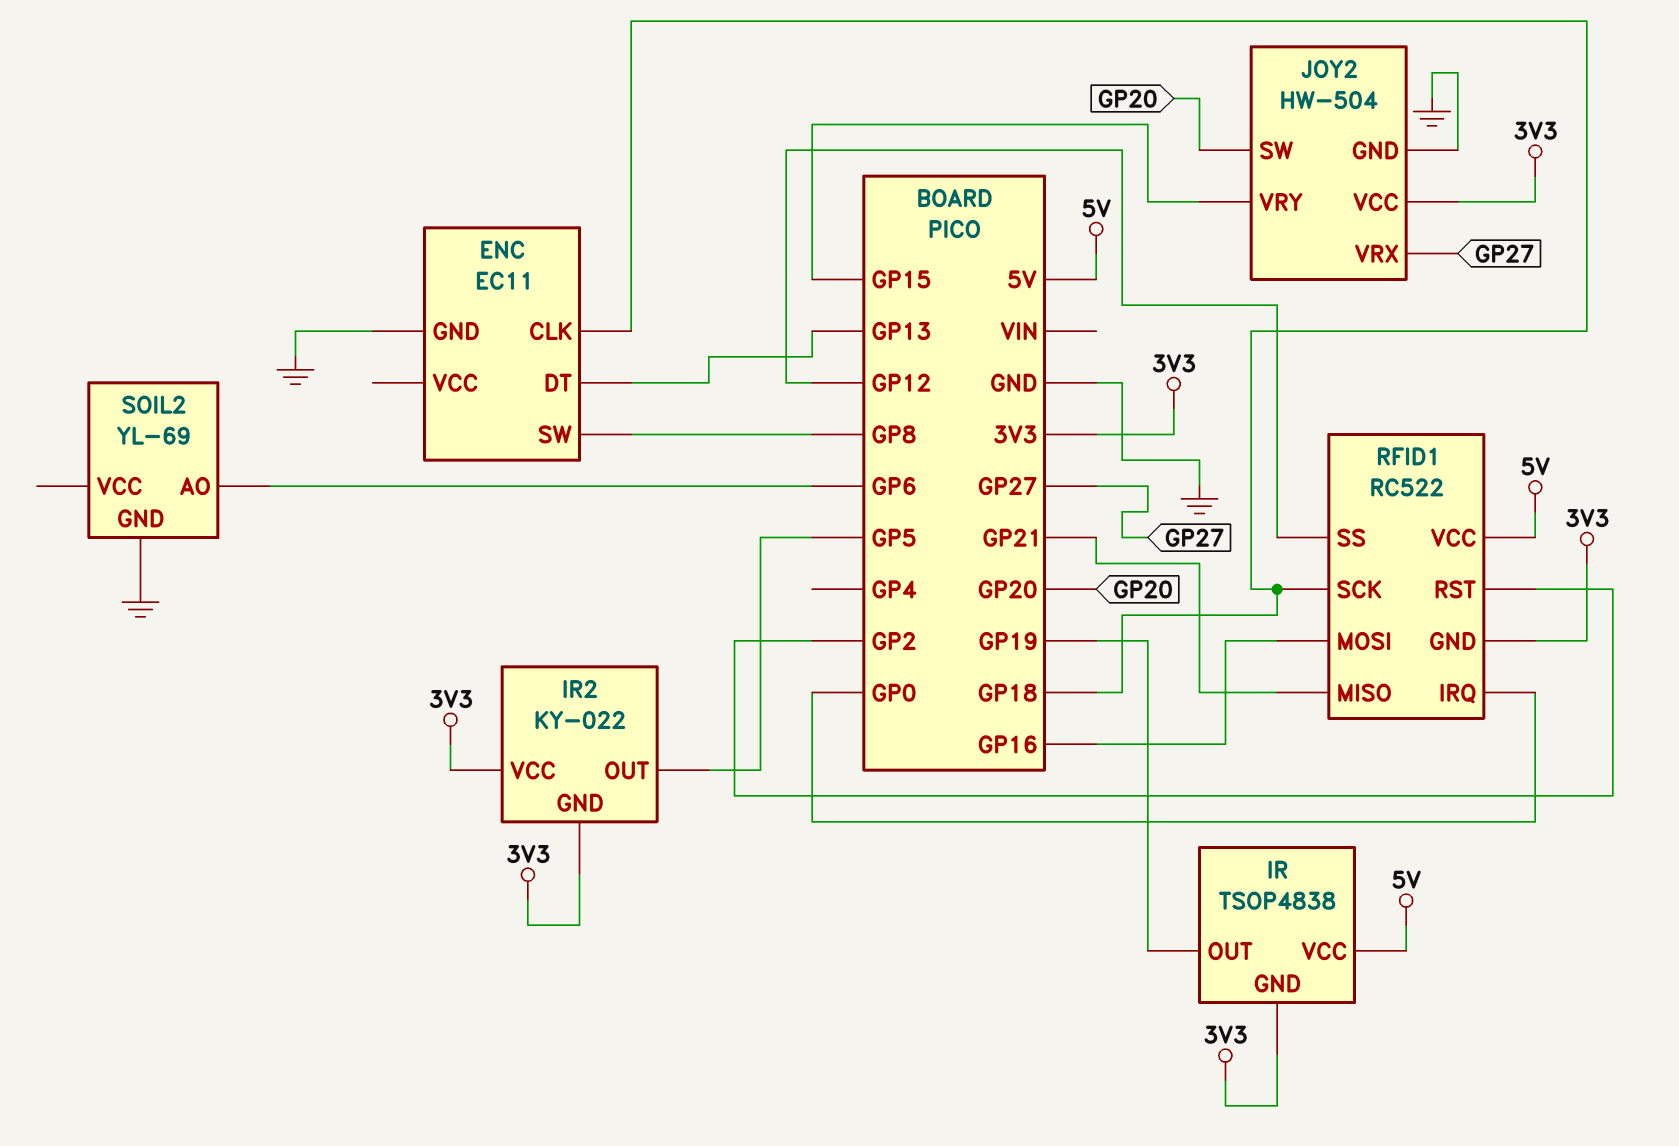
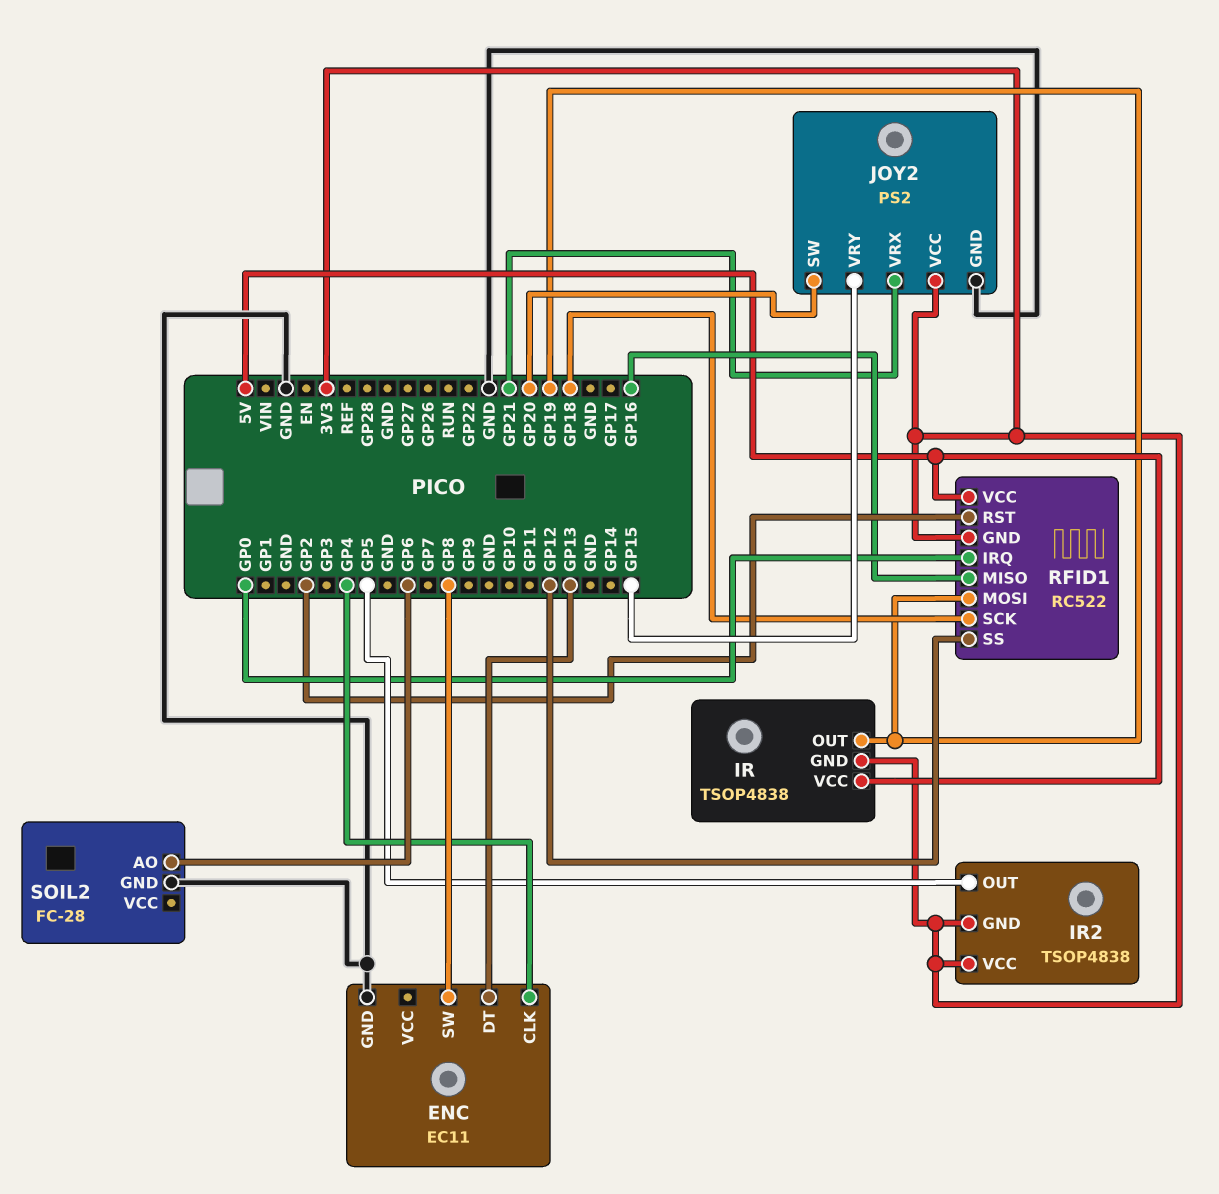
ENC pin CLK: GP18 -> GP4
IR2: KY-022 -> TSOP4838
JOY2: HW-504 -> PS2
JOY2 pin VRX: GP27 -> GP21
RFID1 pin MISO: GP21 -> GP16
RFID1 pin MOSI: GP16 -> GP19
SOIL2: YL-69 -> FC-28

